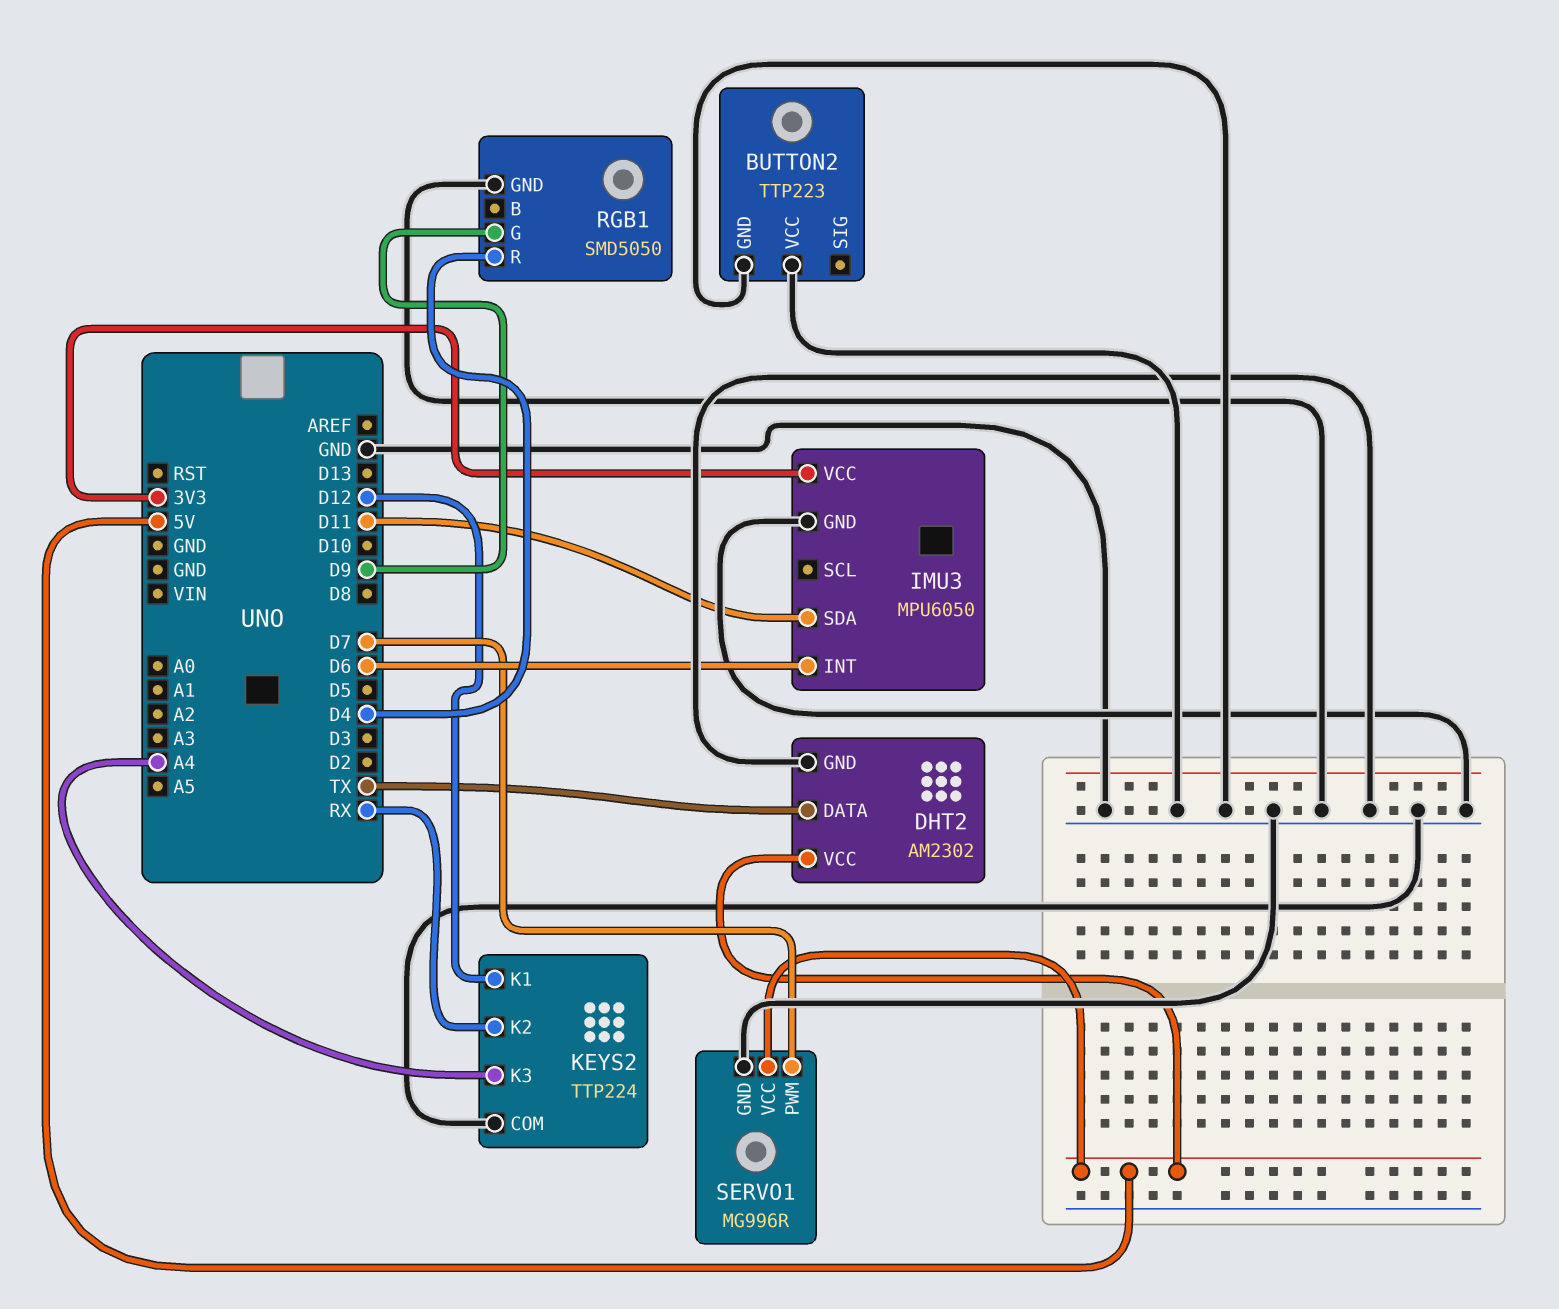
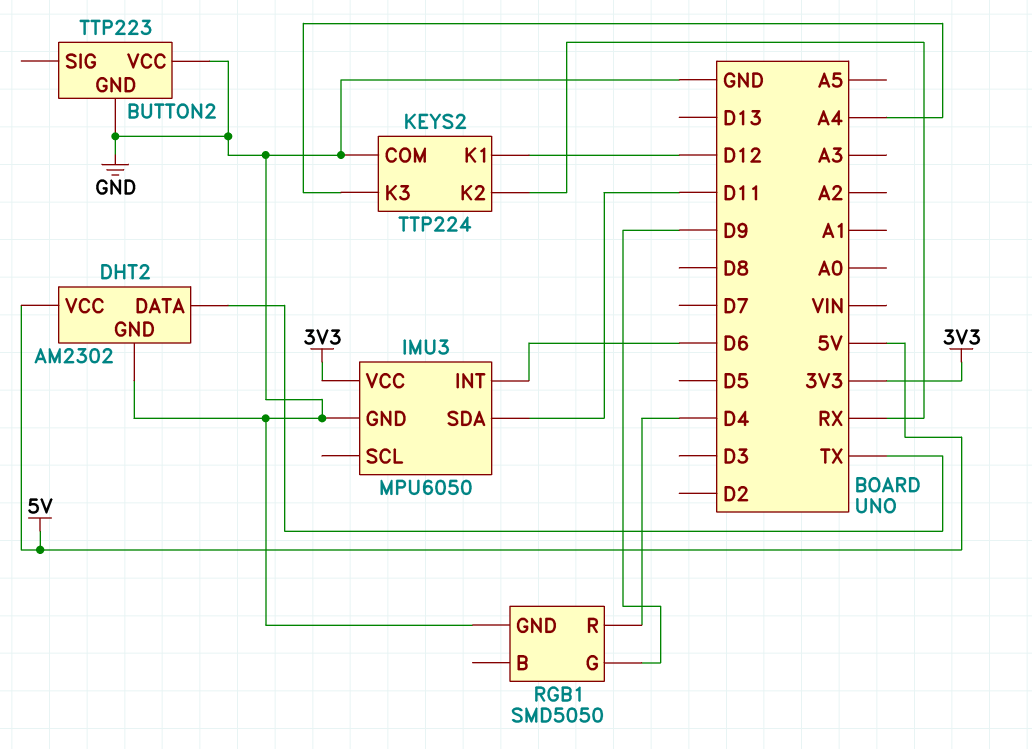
SERVO1: MG996R -> none
SERVO1 pin GND: GND -> none
SERVO1 pin PWM: D7 -> none
SERVO1 pin VCC: 5V -> none

